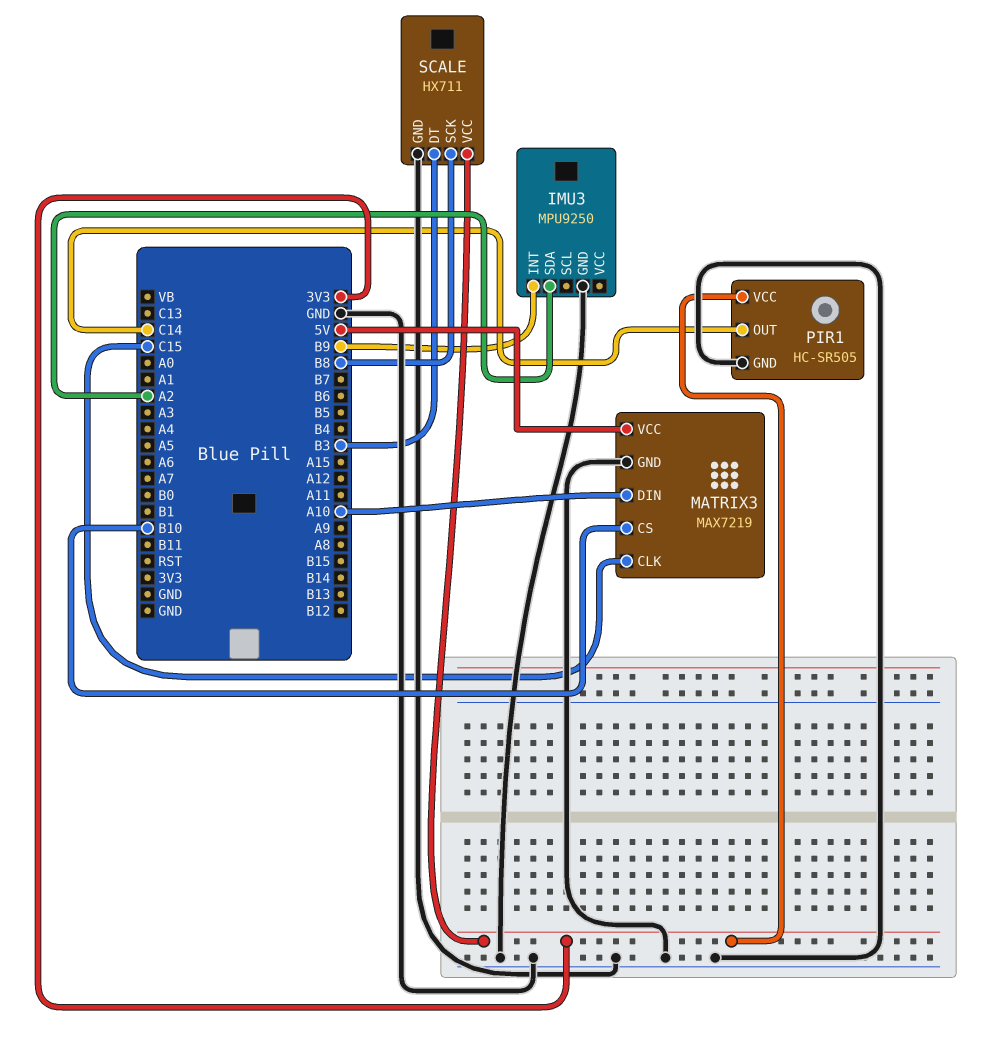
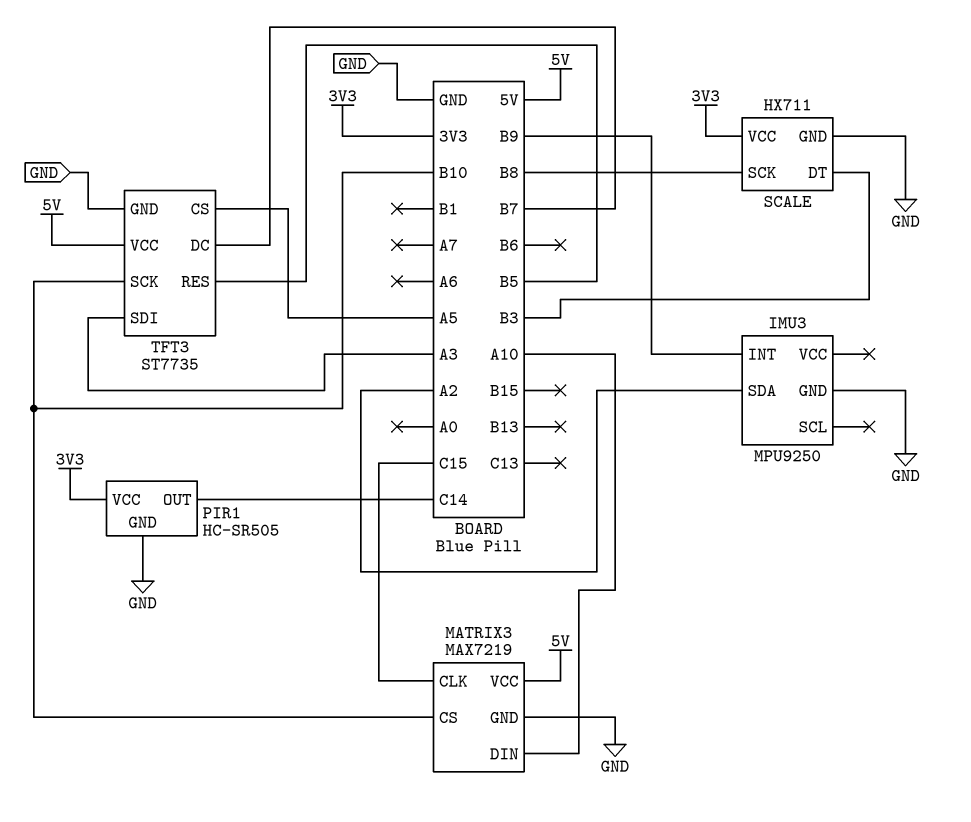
TFT3: none -> ST7735
TFT3 pin CS: none -> A5
TFT3 pin DC: none -> B7
TFT3 pin GND: none -> GND
TFT3 pin RES: none -> B5
TFT3 pin SCK: none -> B10
TFT3 pin SDI: none -> A3
TFT3 pin VCC: none -> 5V

